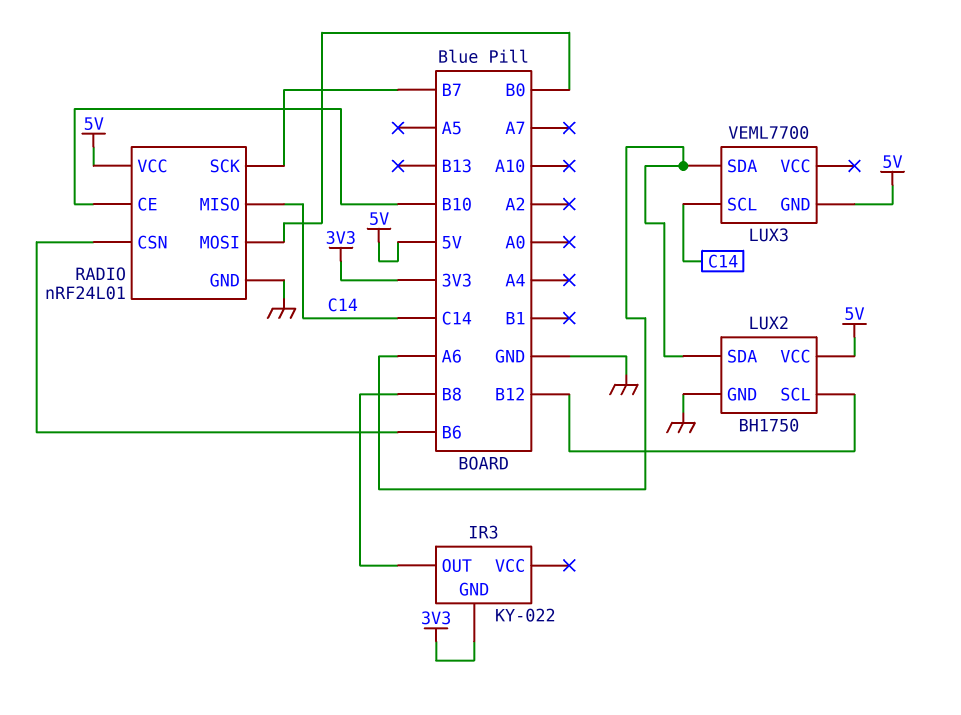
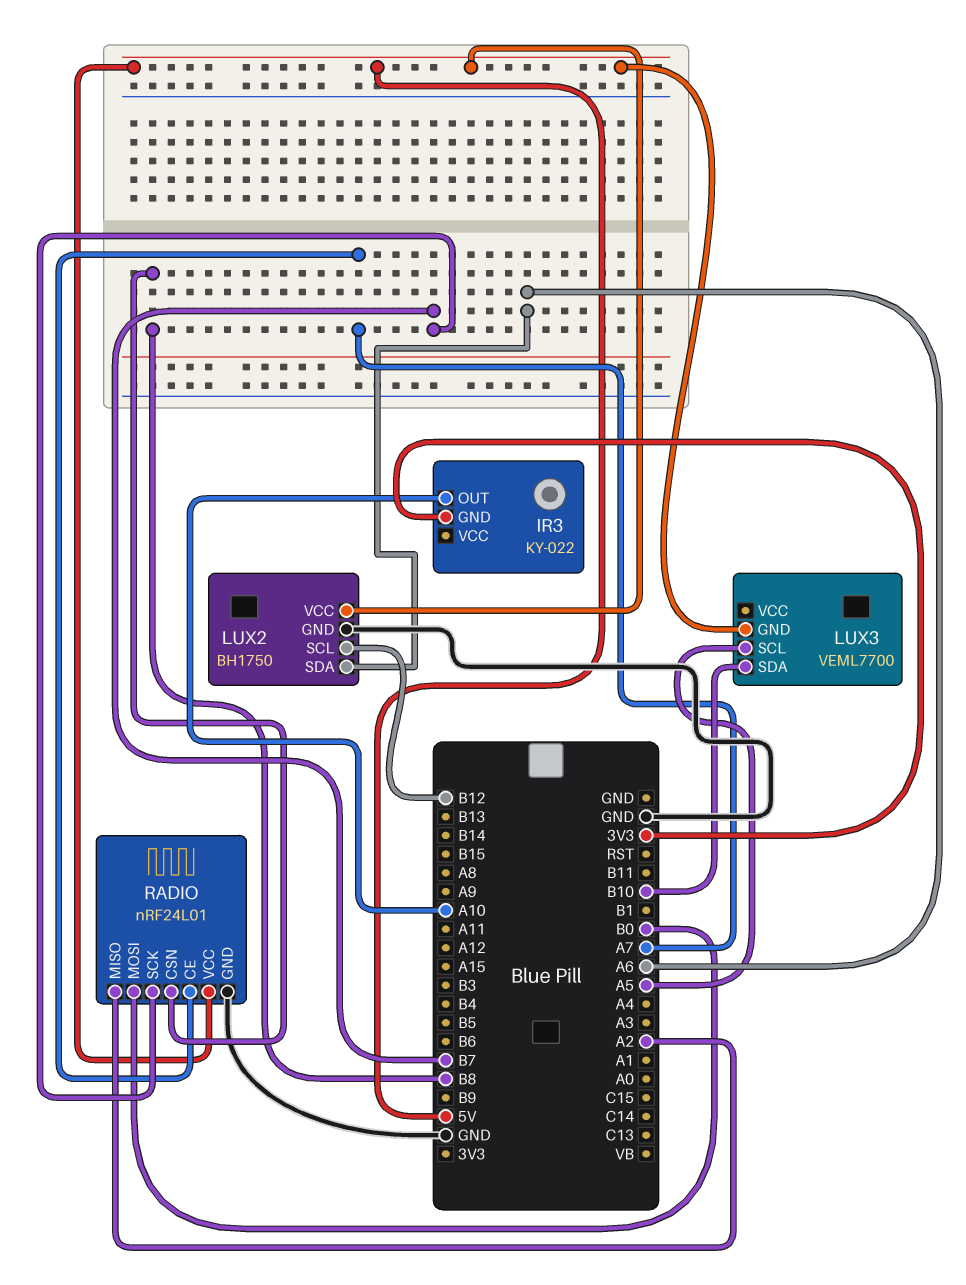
IR3 pin OUT: B8 -> A10
LUX3 pin SCL: C14 -> A5
LUX3 pin SDA: A6 -> B10
RADIO pin CE: B10 -> A7
RADIO pin CSN: B6 -> B8
RADIO pin MISO: C14 -> A2

